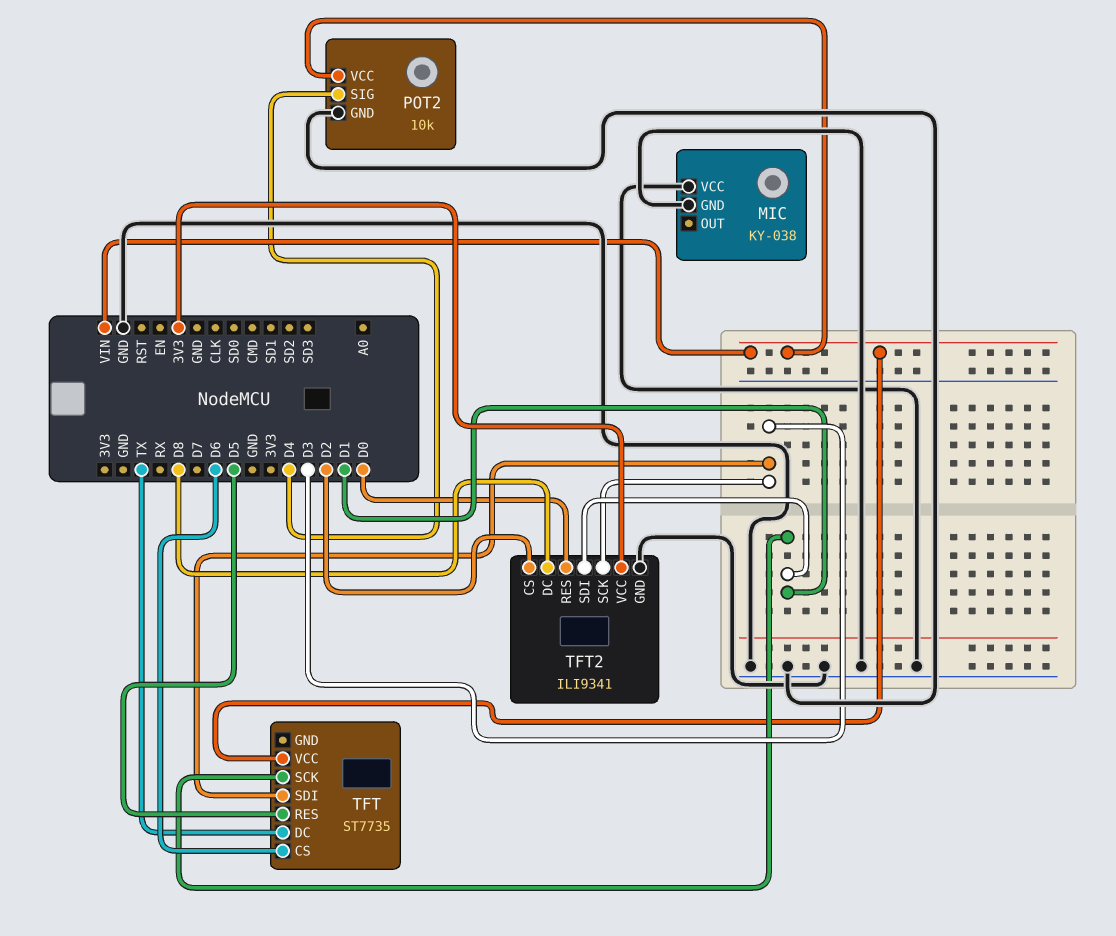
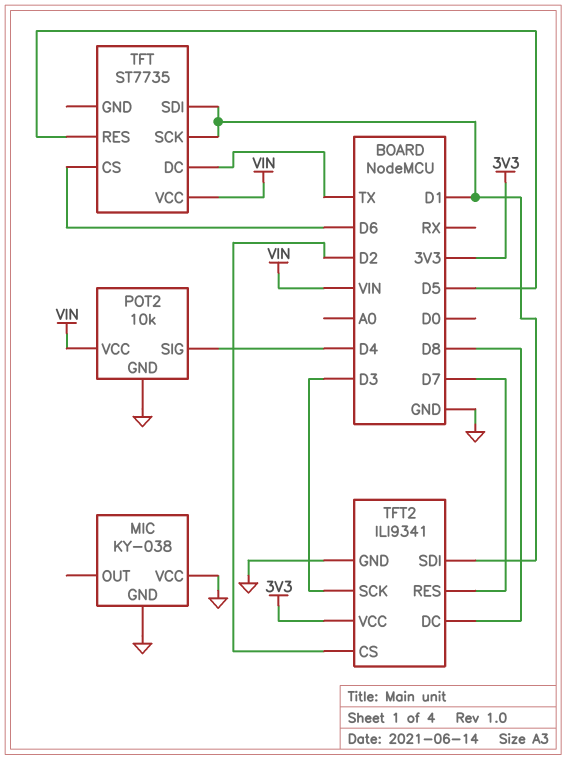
TFT pin SDI: D3 -> D1
TFT2 pin RES: D0 -> D7

